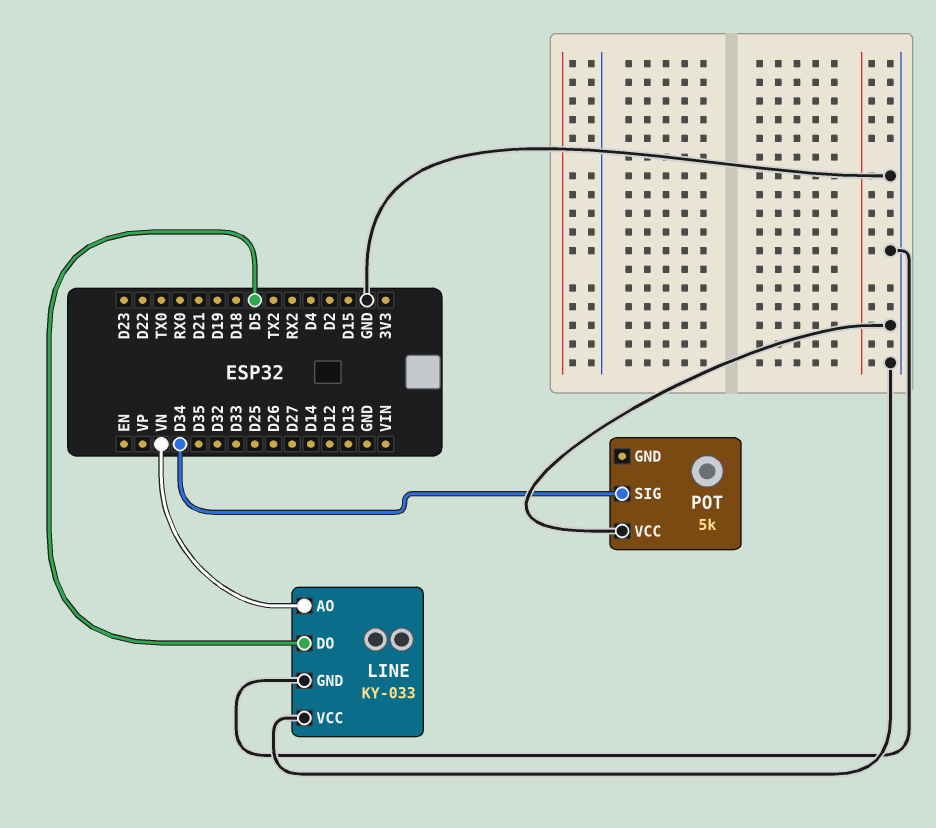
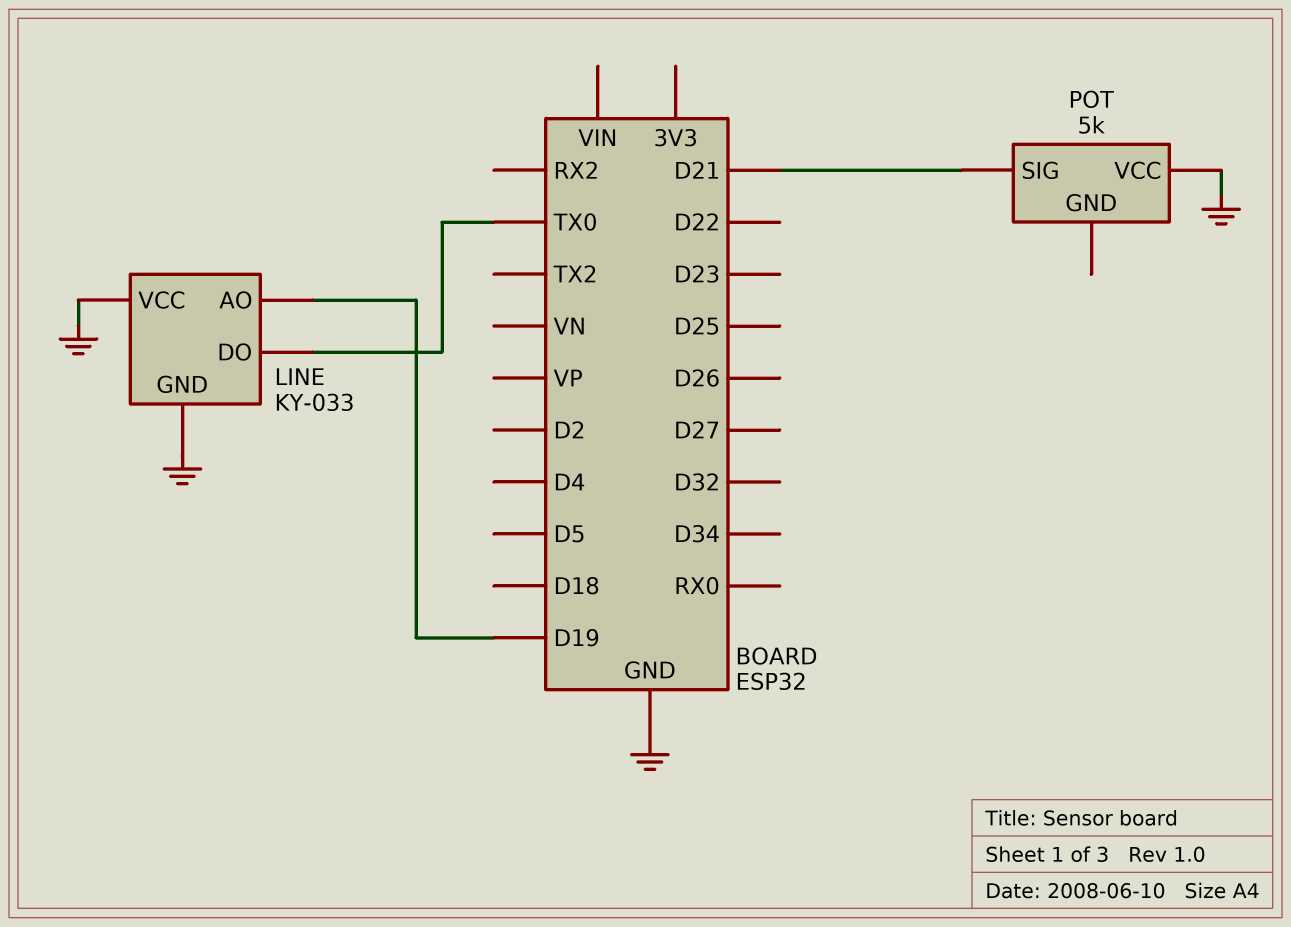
LINE pin AO: VN -> D19
LINE pin DO: D5 -> TX0
POT pin SIG: D34 -> D21

